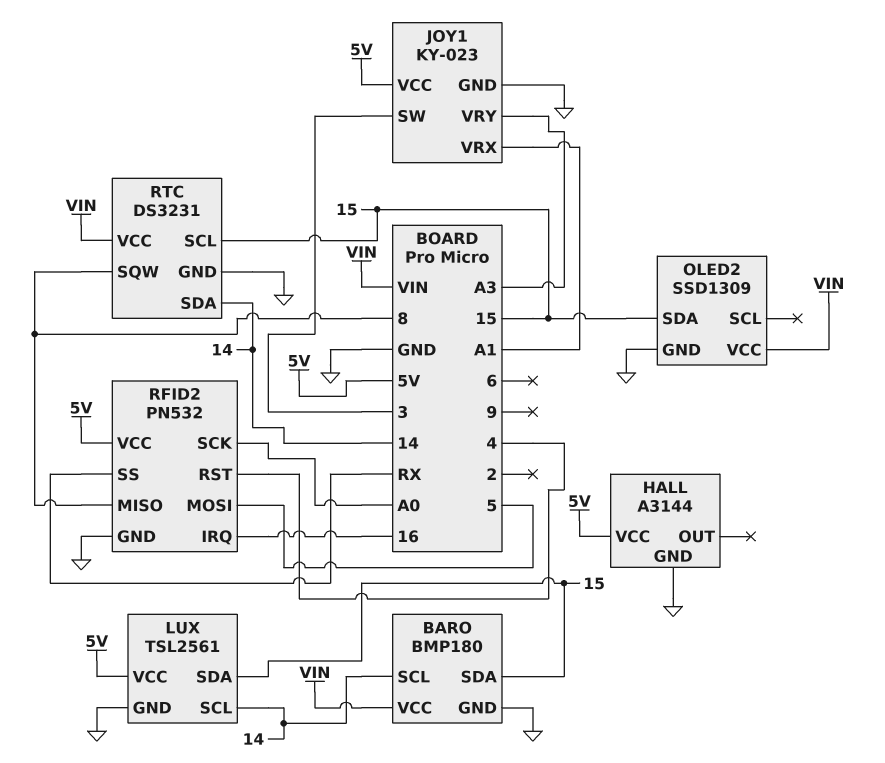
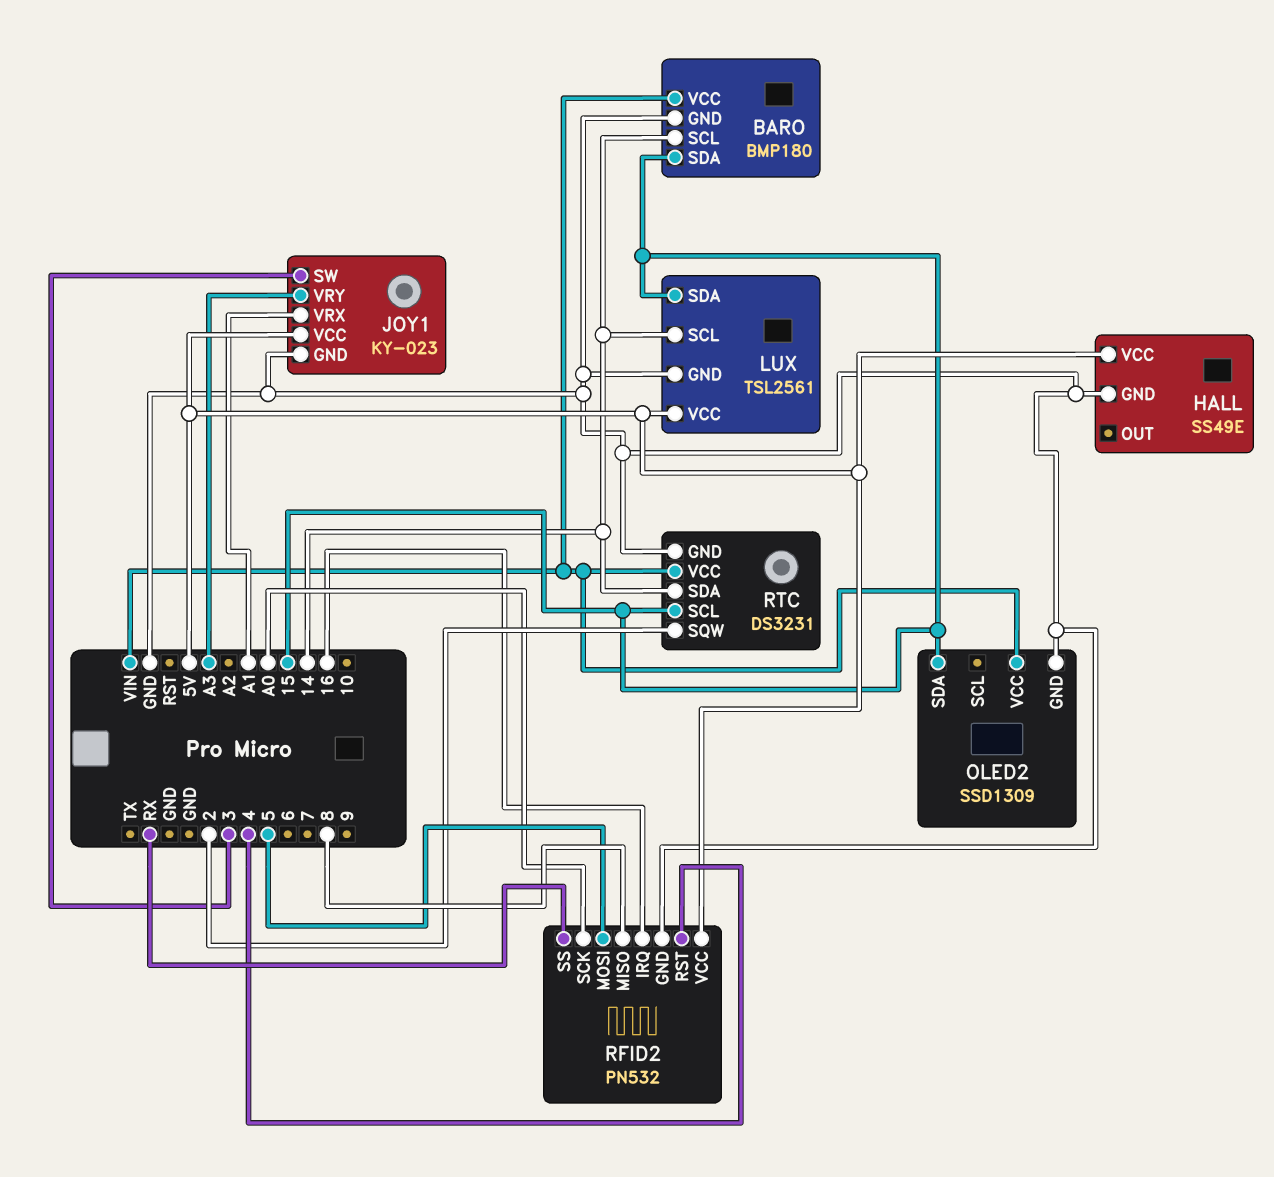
HALL: A3144 -> SS49E
RTC pin SQW: 8 -> 2

